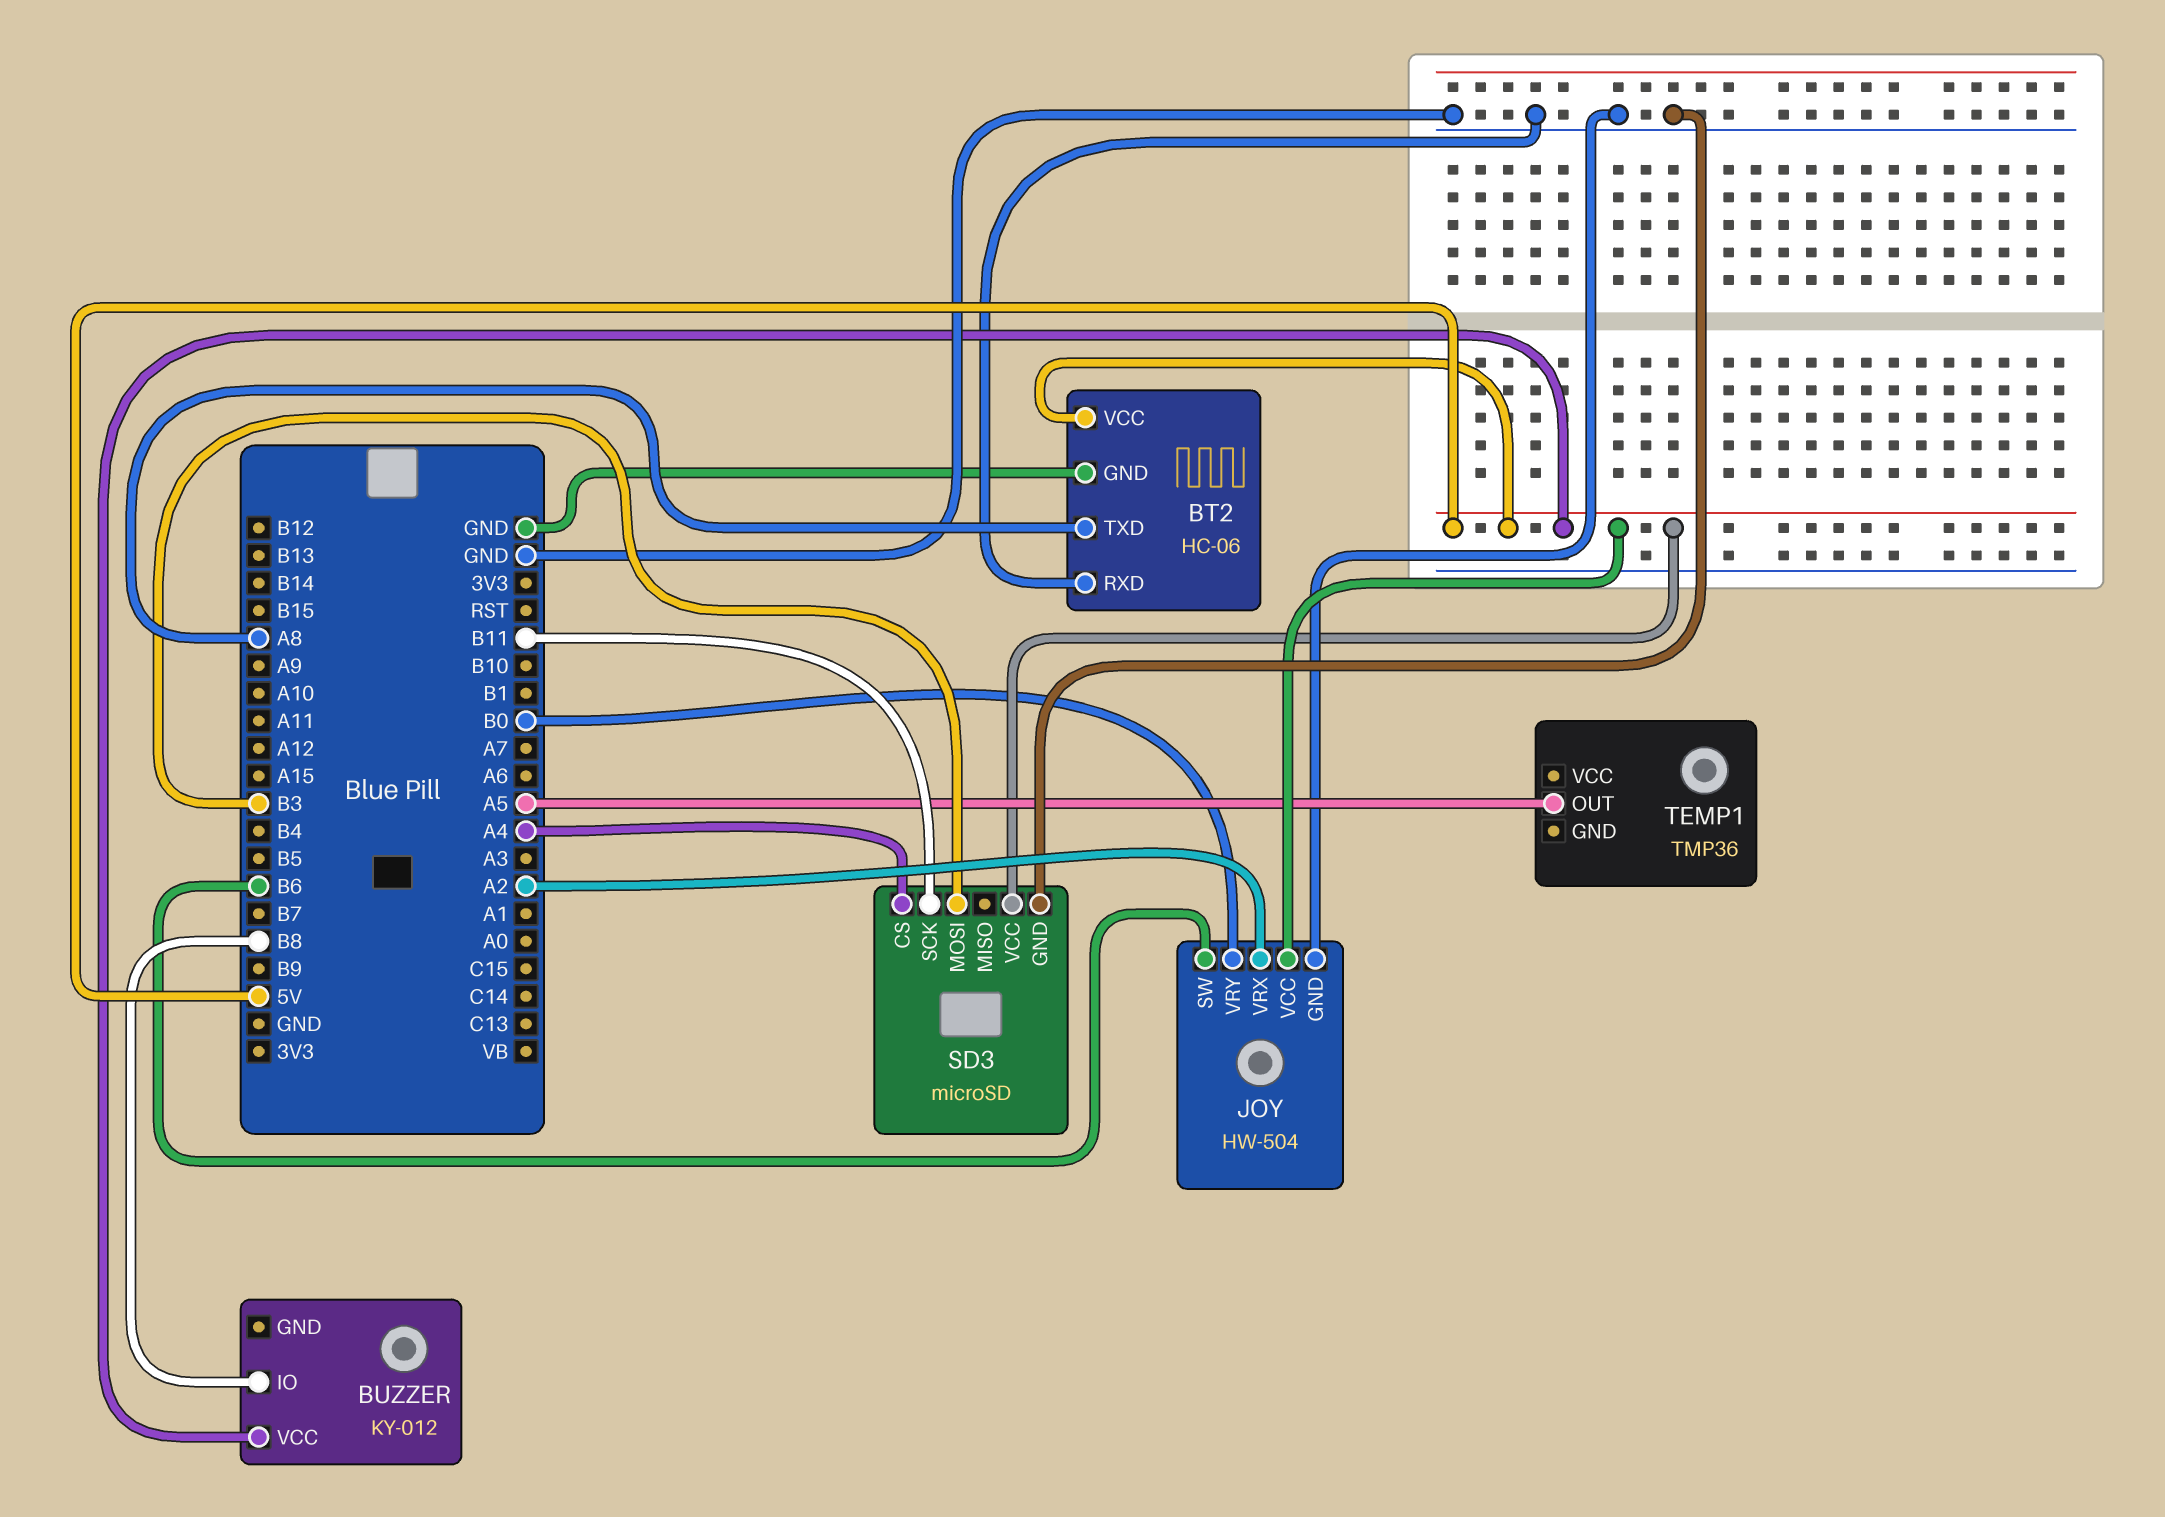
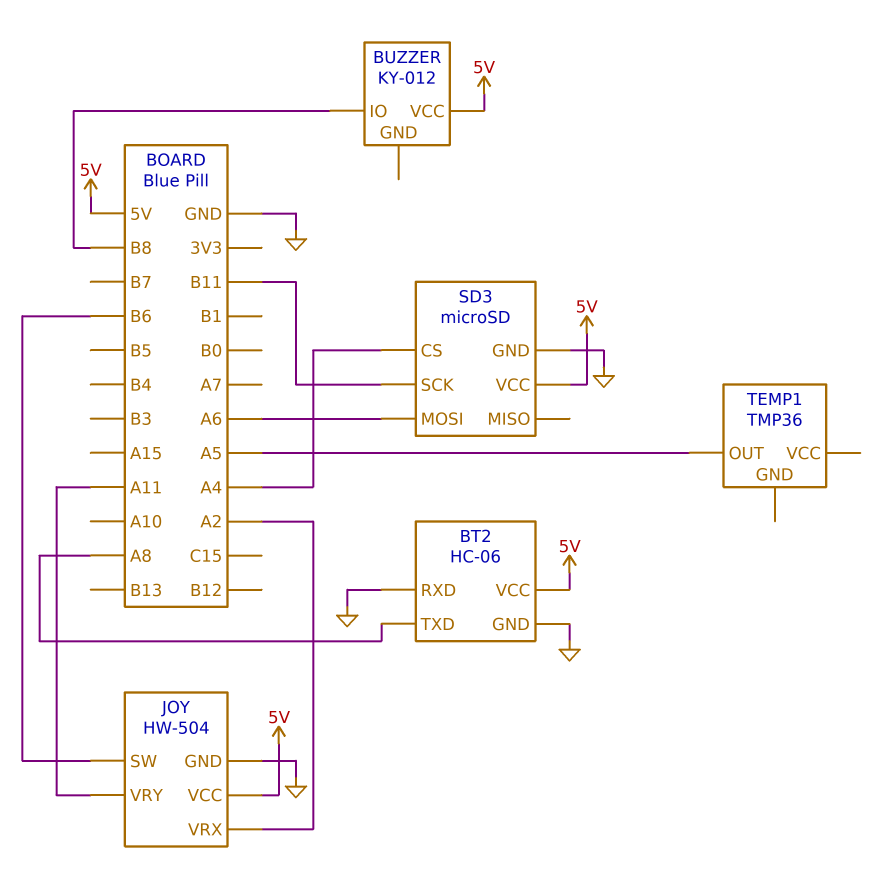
JOY pin VRY: B0 -> A11
SD3 pin MOSI: B3 -> A6

